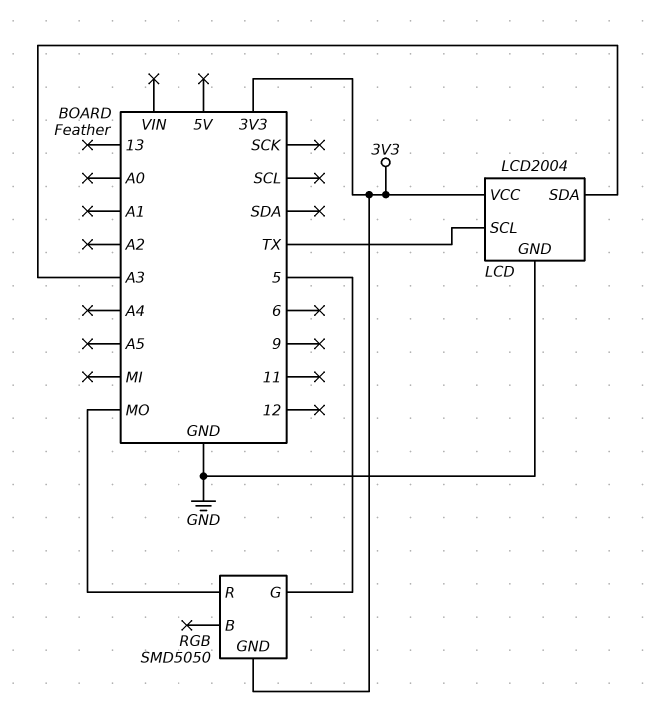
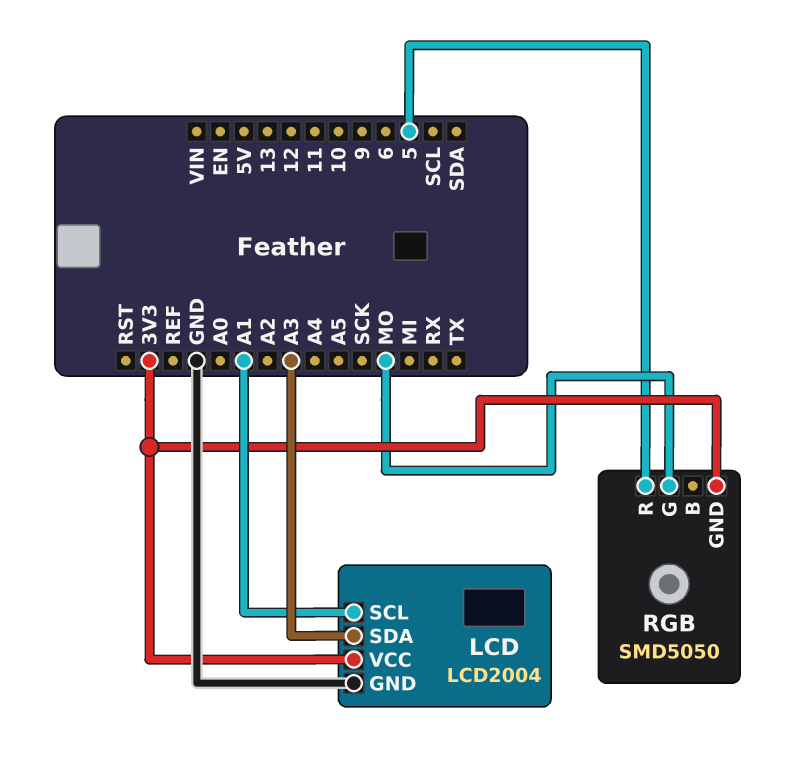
LCD pin SCL: TX -> A1
RGB pin G: 5 -> MO
RGB pin R: MO -> 5

